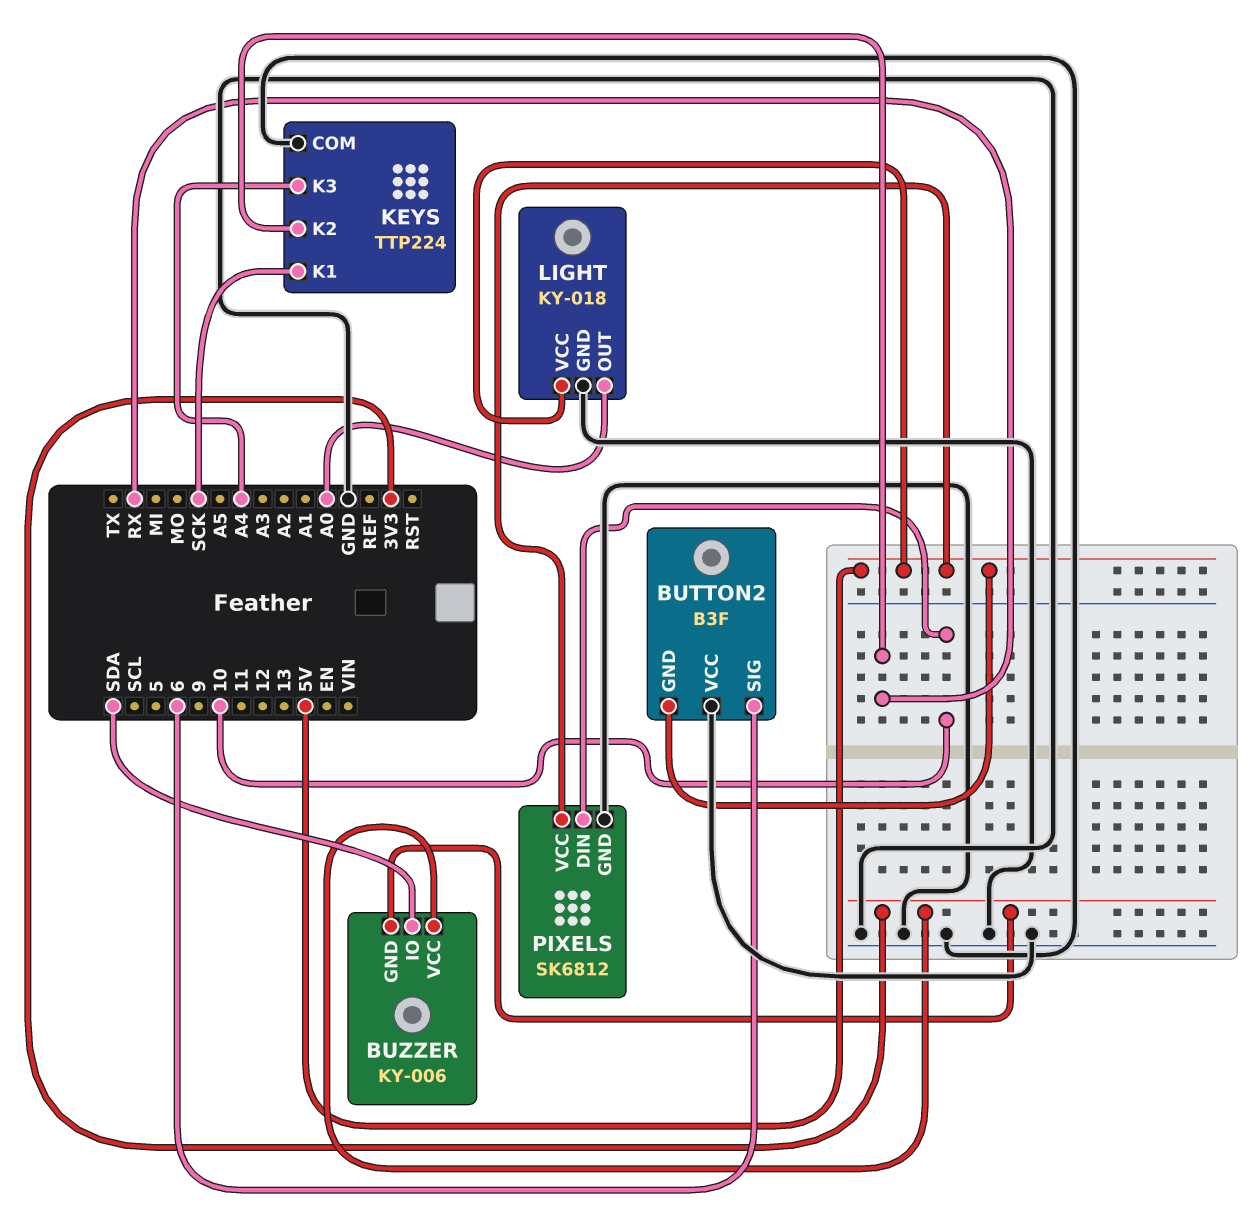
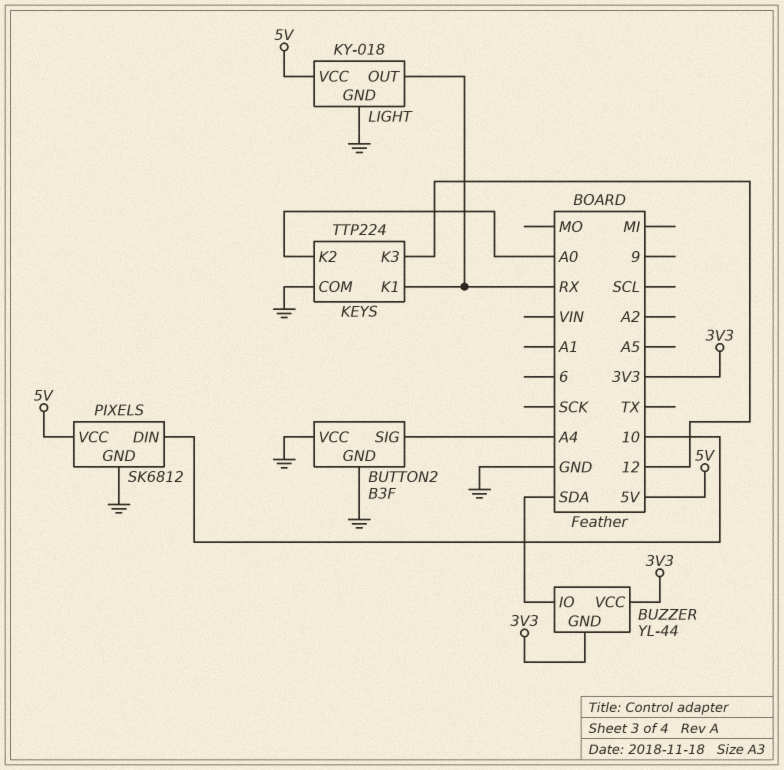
BUTTON2 pin GND: 5V -> GND
BUTTON2 pin SIG: 6 -> A4
BUZZER: KY-006 -> YL-44
KEYS pin K1: SCK -> RX
KEYS pin K2: RX -> A0
KEYS pin K3: A4 -> 12
LIGHT pin OUT: A0 -> RX

